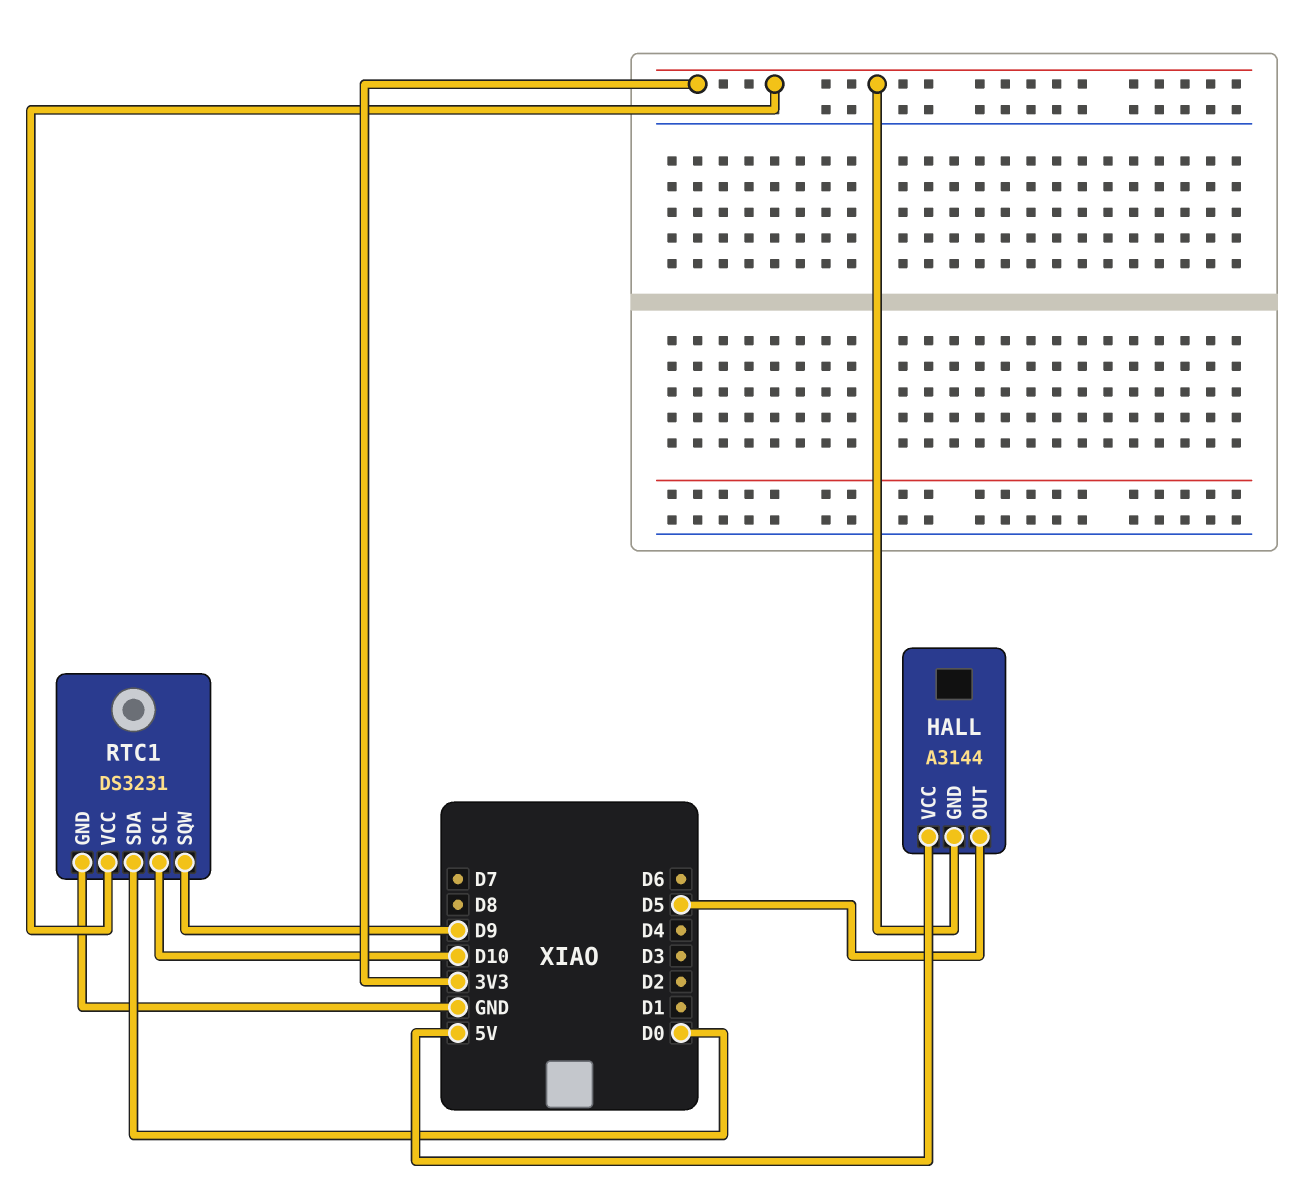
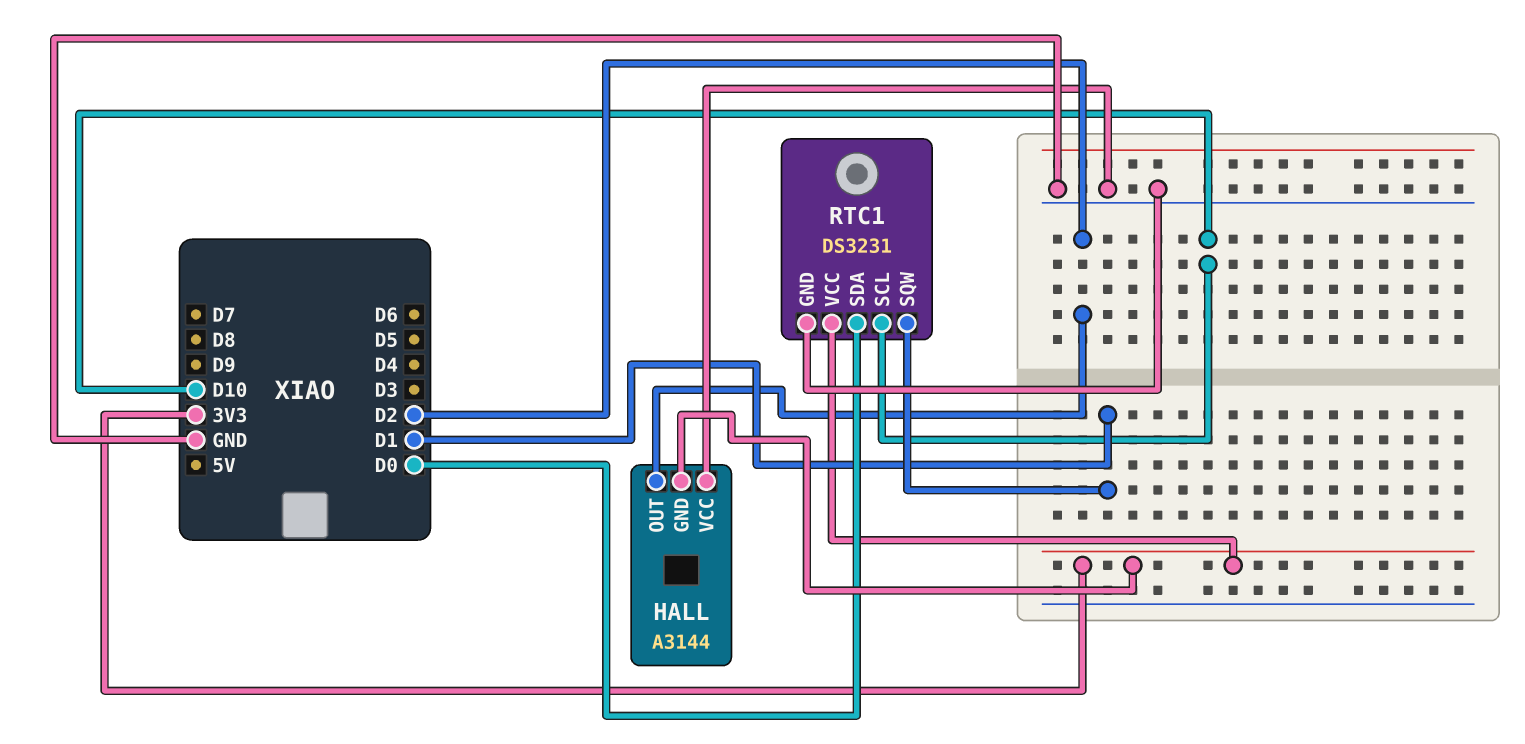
HALL pin OUT: D5 -> D2
HALL pin VCC: 5V -> GND
RTC1 pin SQW: D9 -> D1

